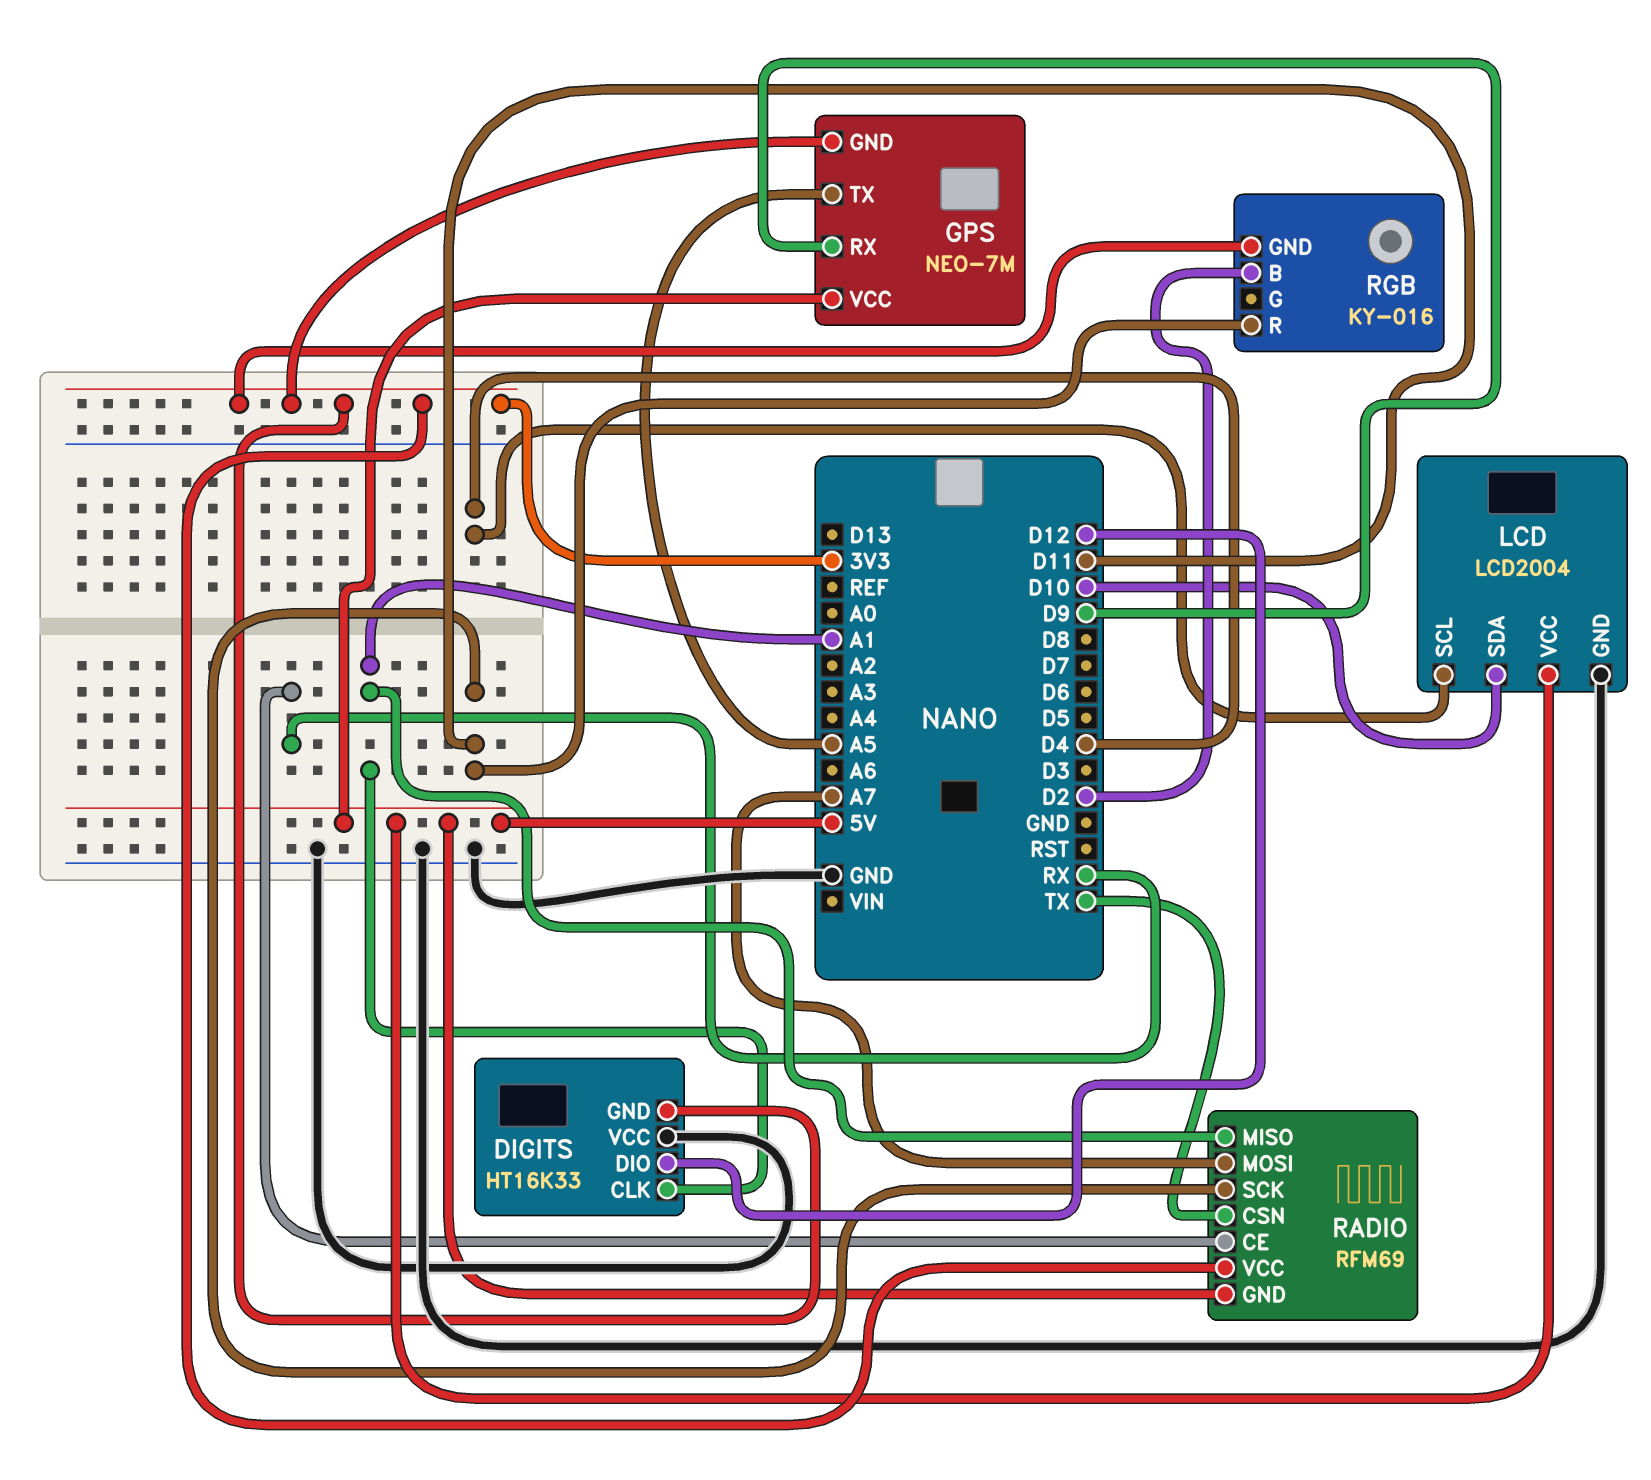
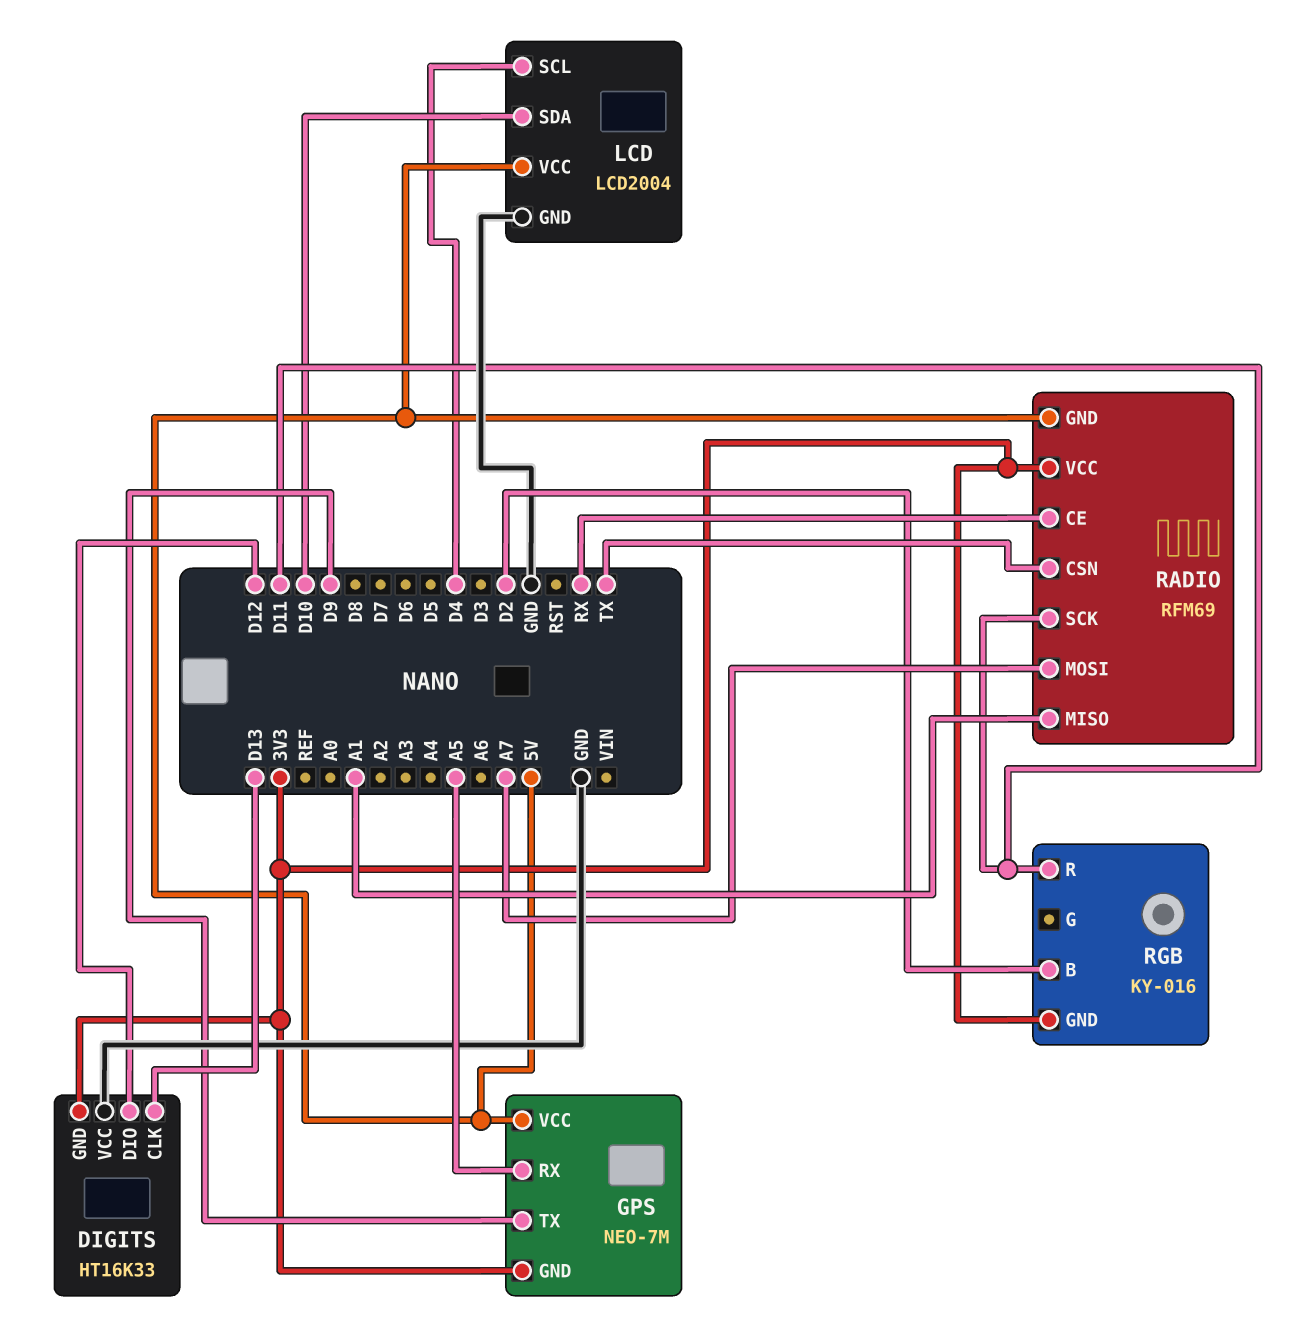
DIGITS pin CLK: A1 -> D13
GPS pin RX: D9 -> A5
GPS pin TX: A5 -> D9

